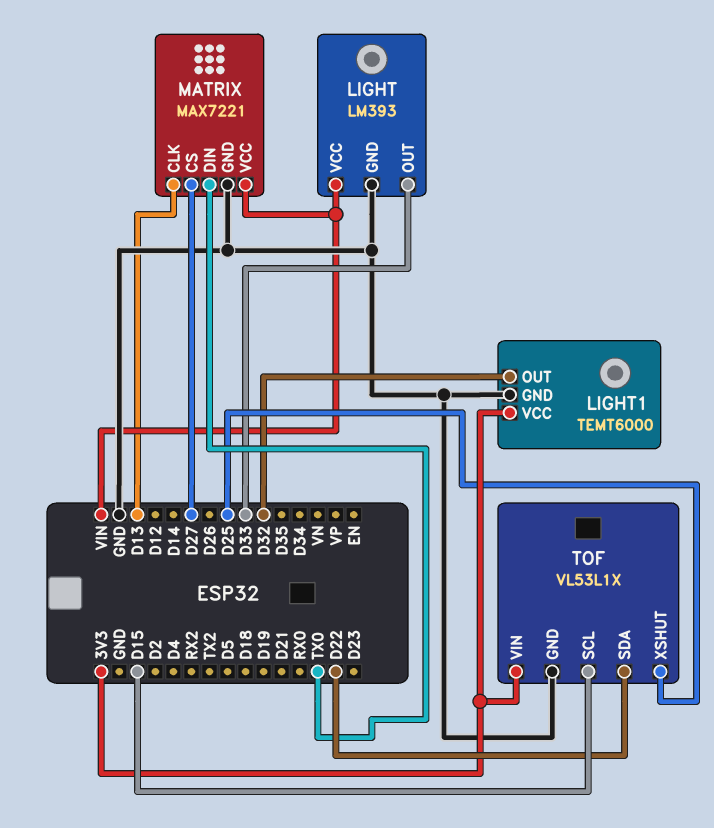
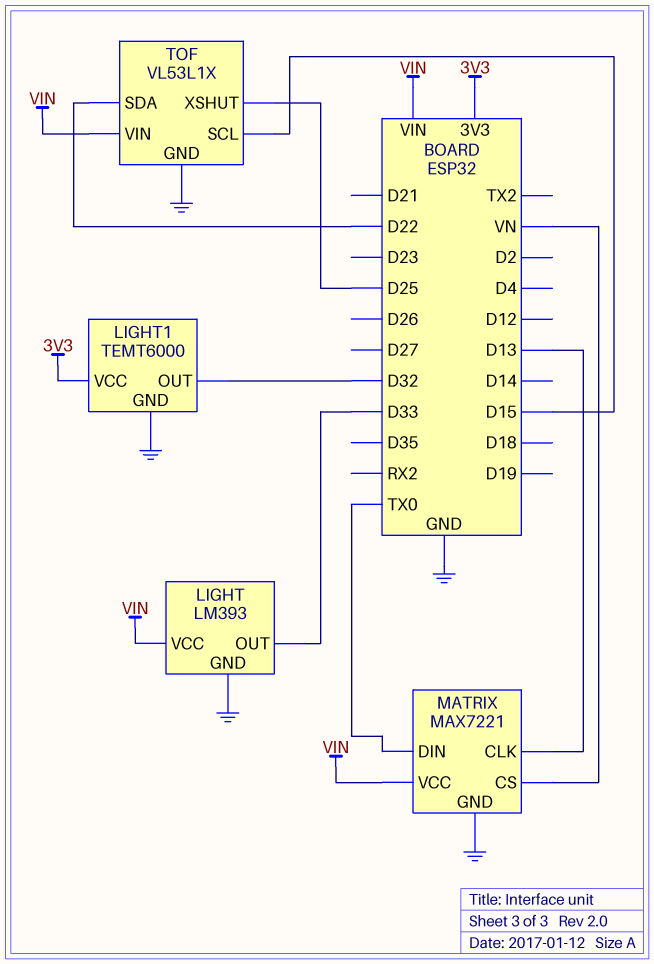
MATRIX pin CS: D27 -> VN
TOF pin VIN: 3V3 -> VIN

